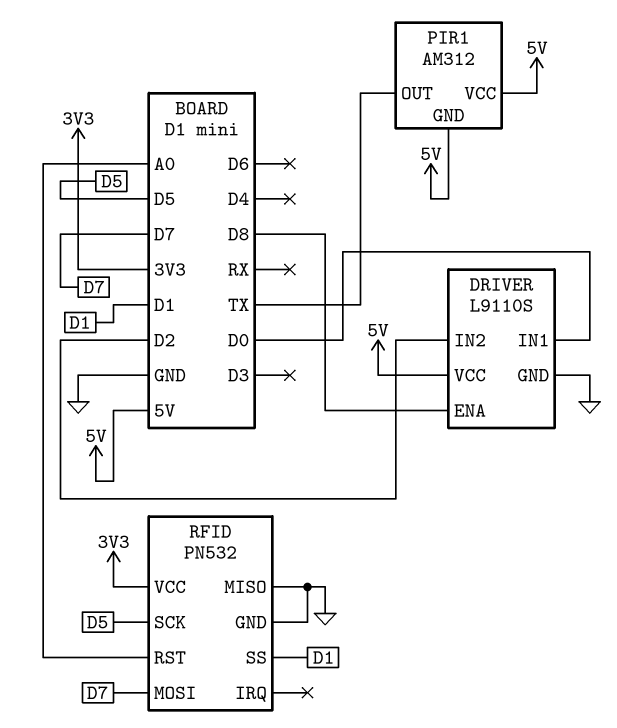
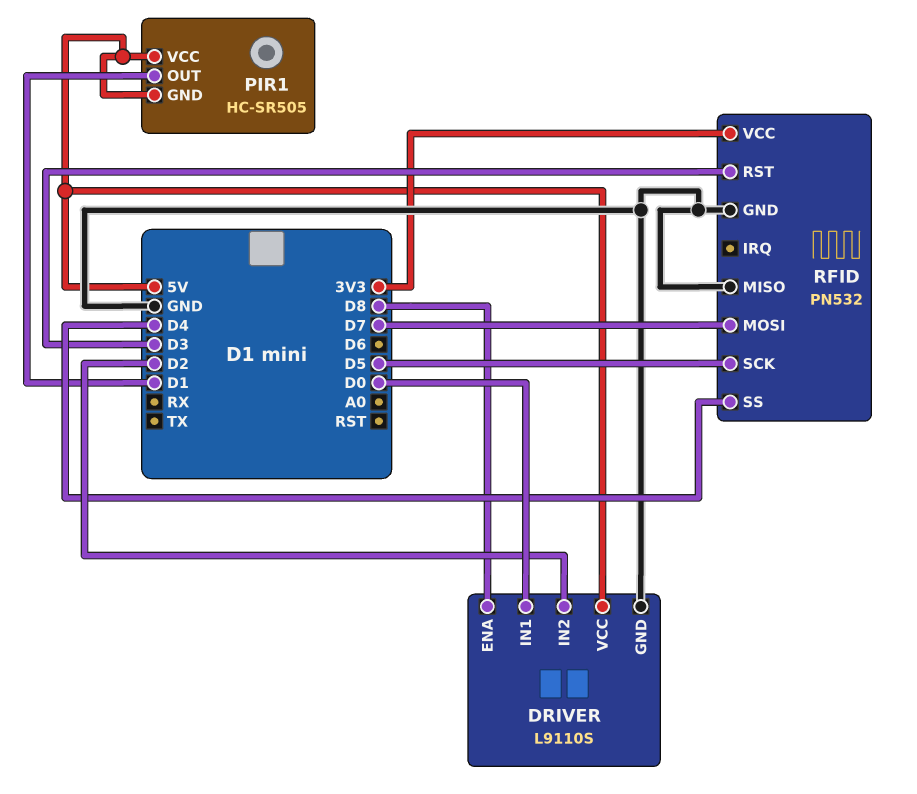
PIR1: AM312 -> HC-SR505
PIR1 pin OUT: TX -> D1
RFID pin RST: A0 -> D3
RFID pin SS: D1 -> D4

